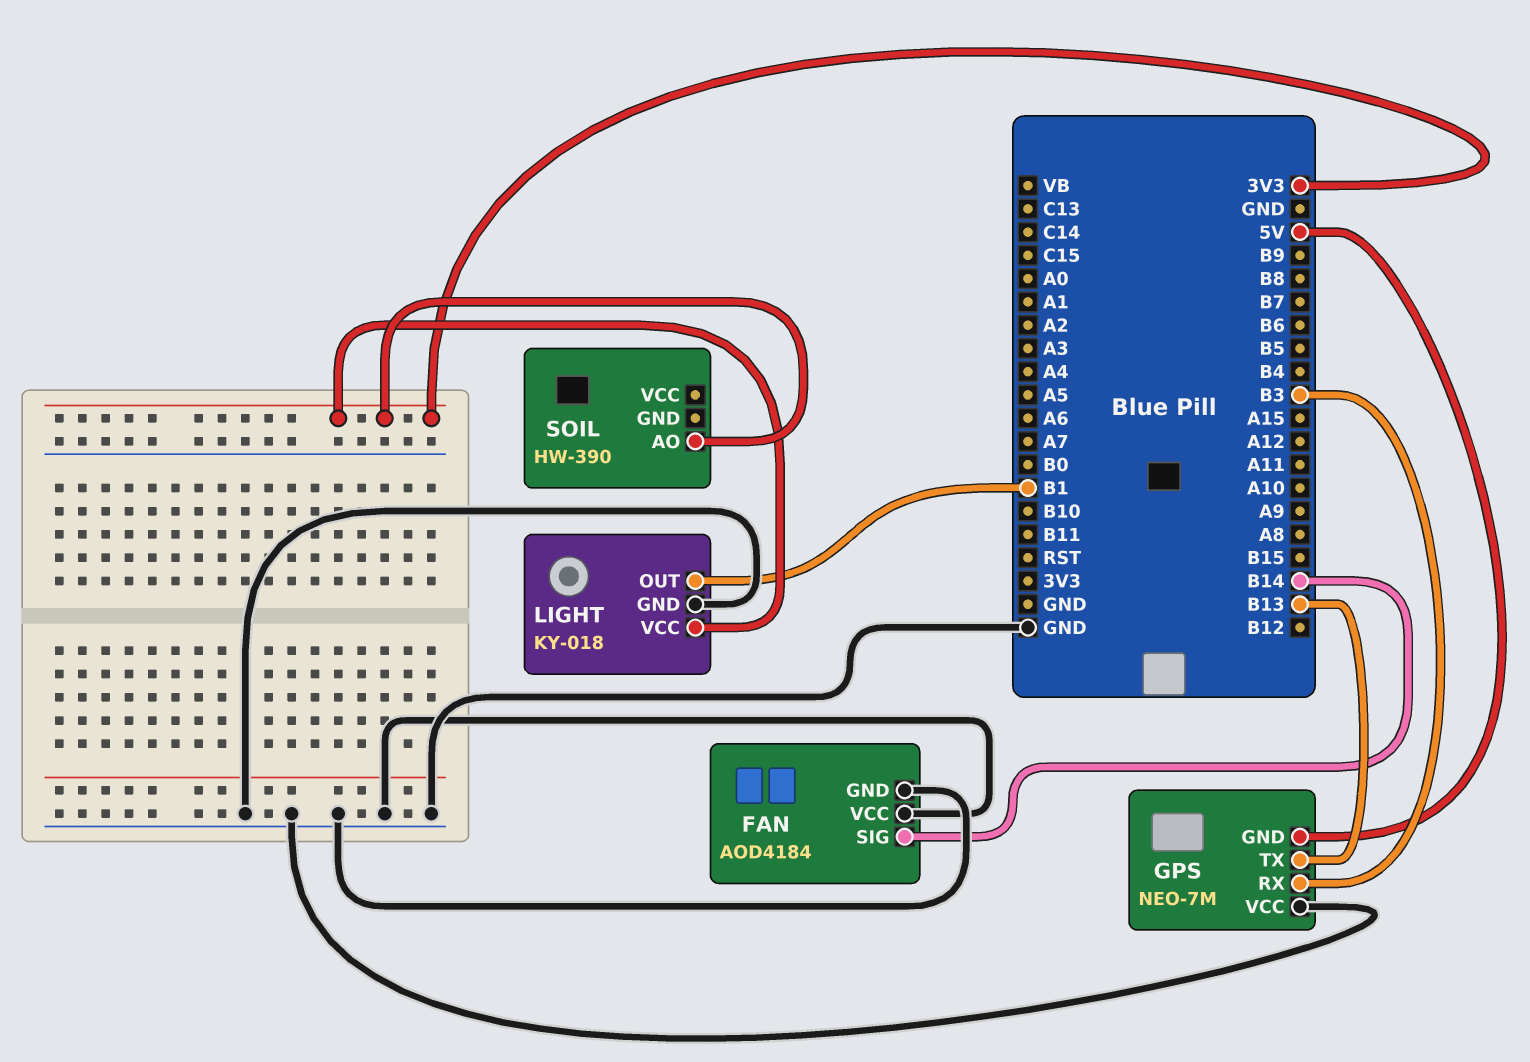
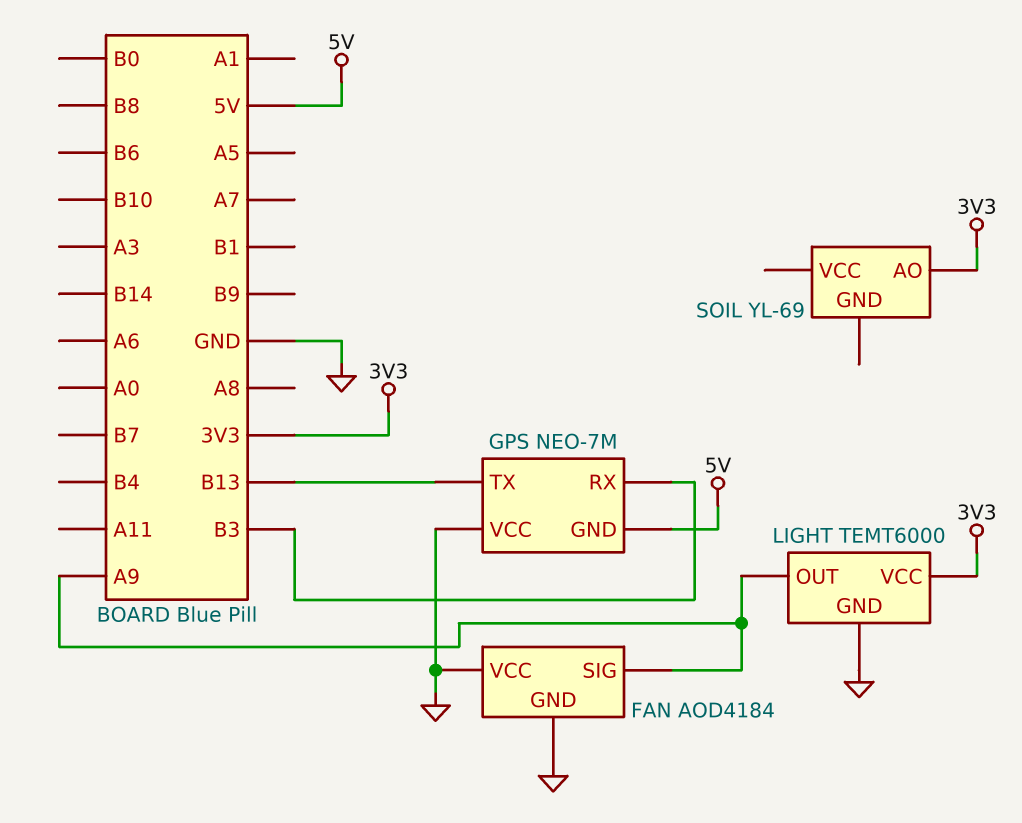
FAN pin SIG: B14 -> A9
LIGHT: KY-018 -> TEMT6000
LIGHT pin OUT: B1 -> A9
SOIL: HW-390 -> YL-69

